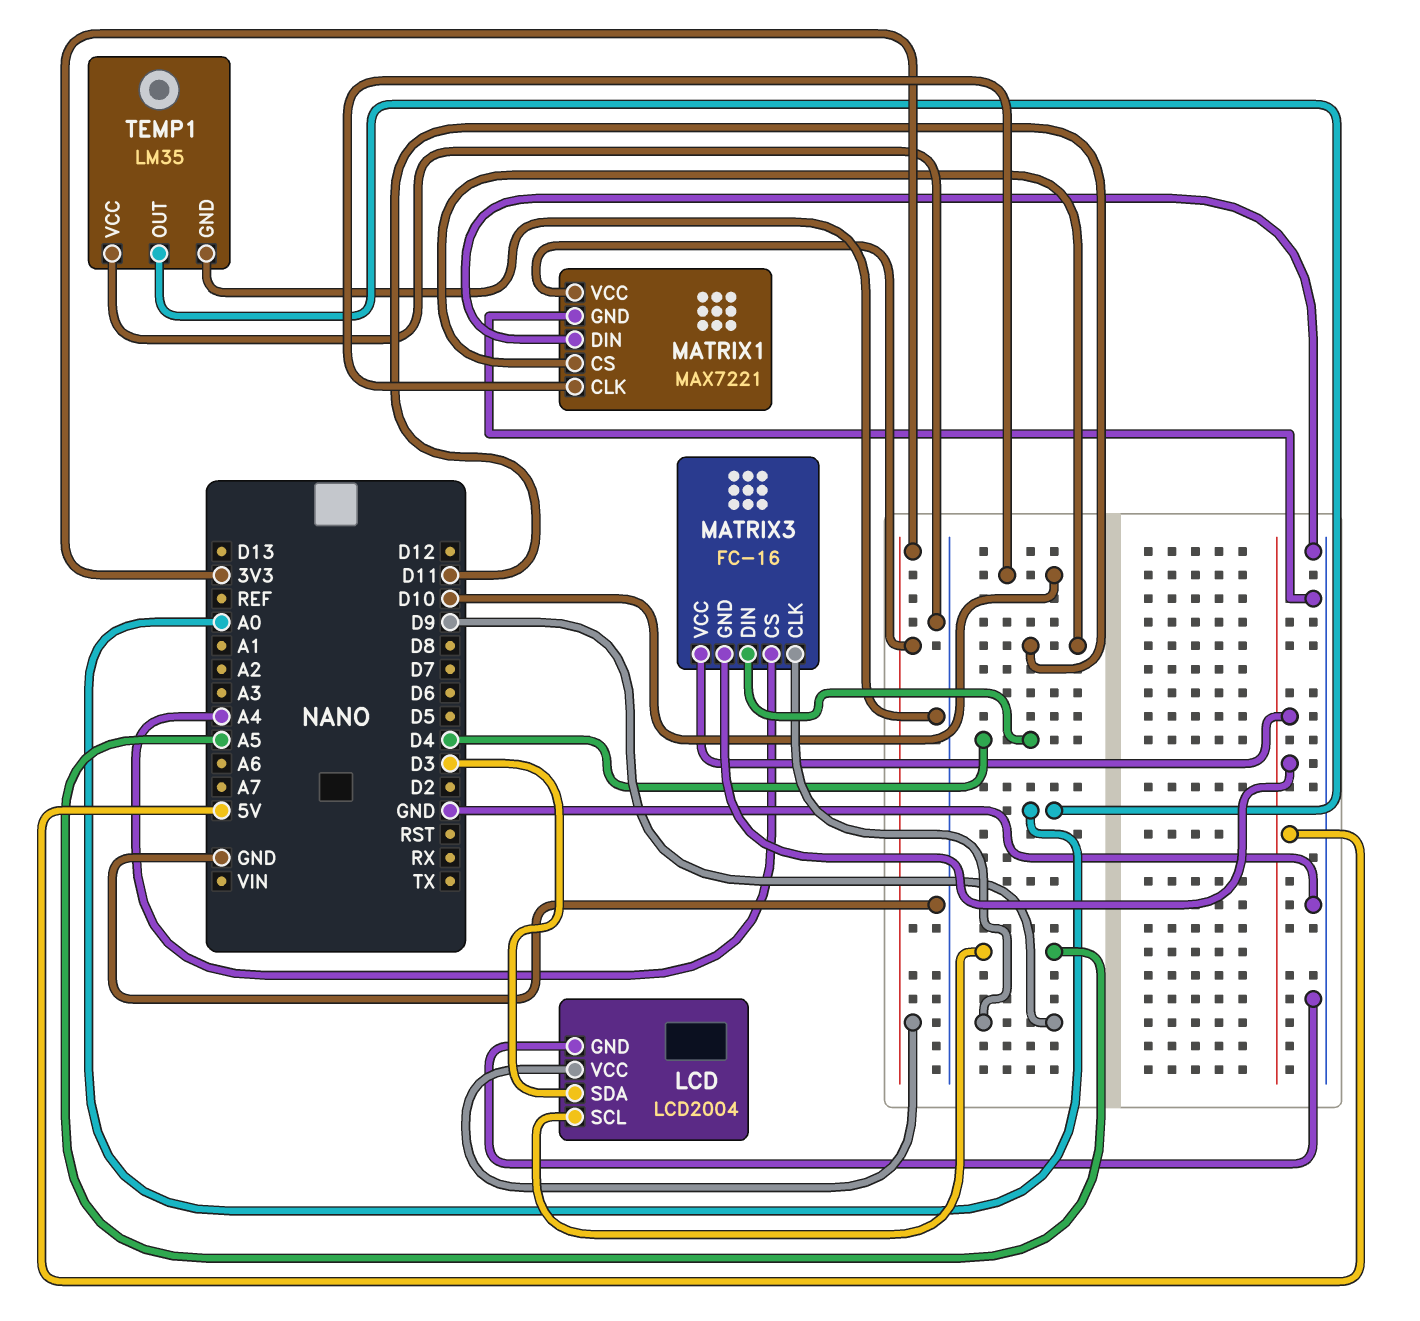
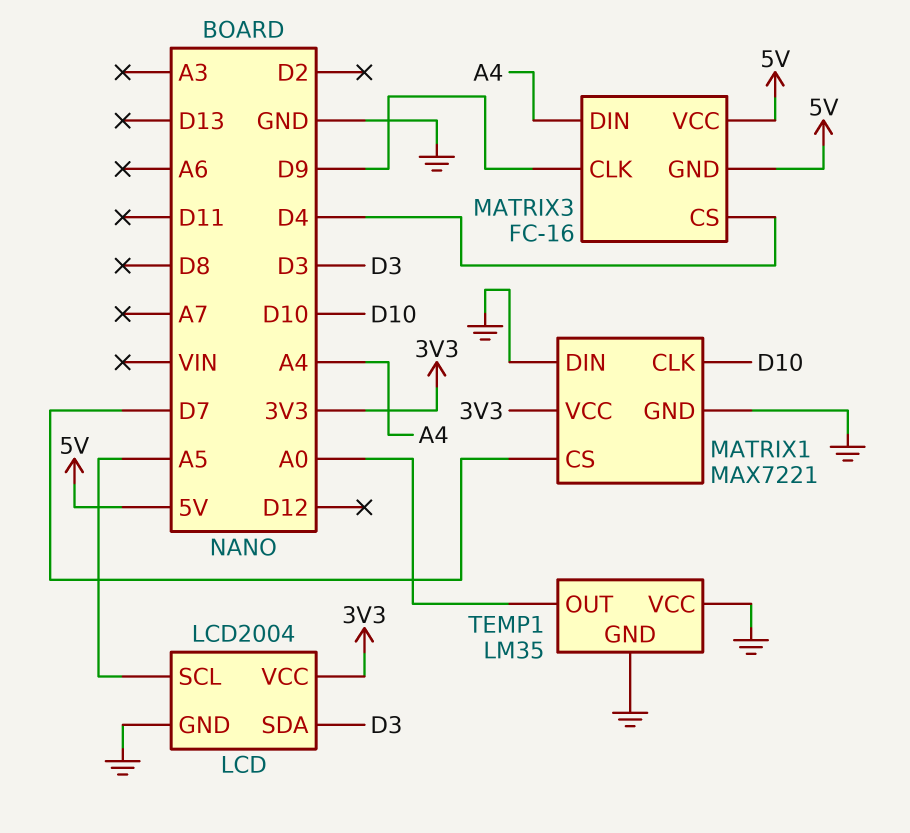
MATRIX1 pin CS: D11 -> D7
MATRIX3 pin CS: A4 -> D4
MATRIX3 pin DIN: D4 -> A4

